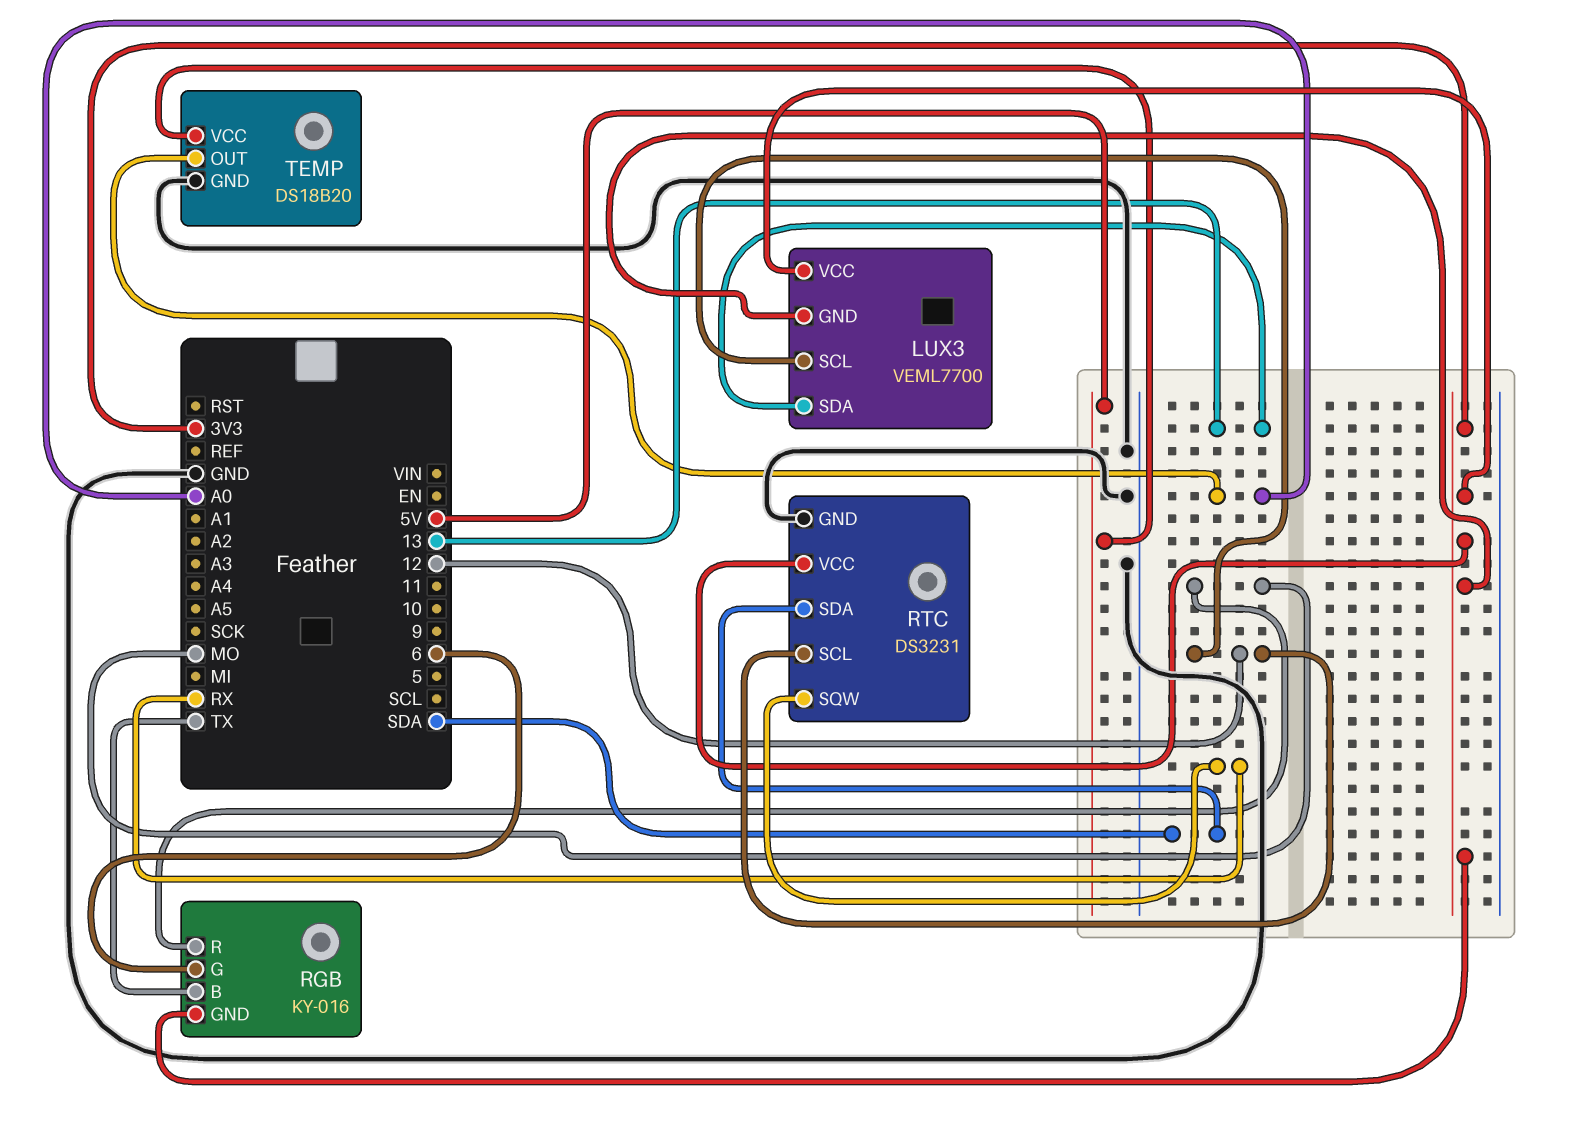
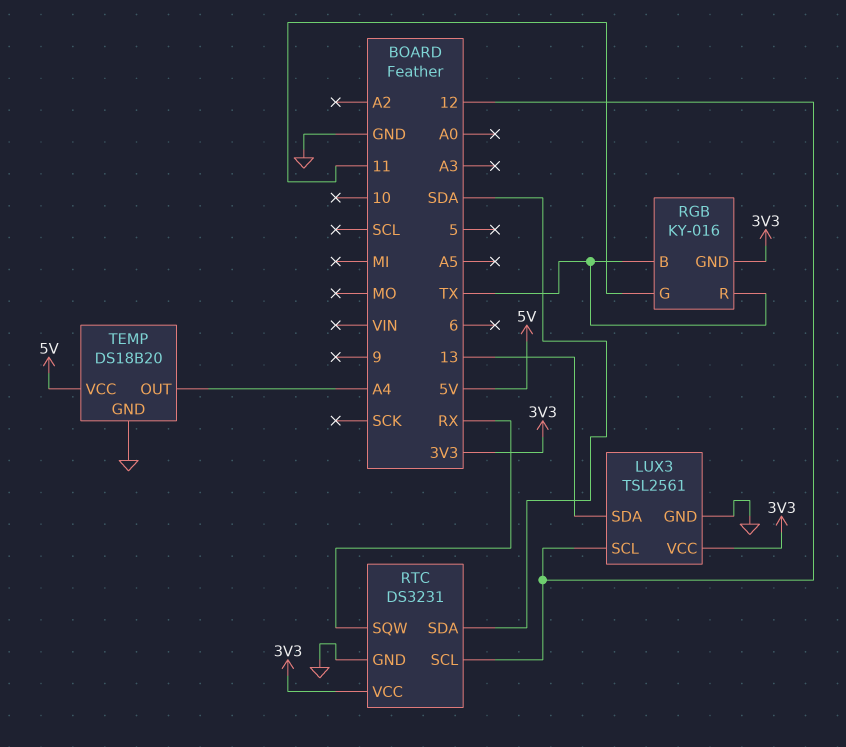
LUX3: VEML7700 -> TSL2561
LUX3 pin GND: 3V3 -> GND
RGB pin G: 6 -> 11
RGB pin R: MO -> TX
TEMP pin OUT: A0 -> A4

